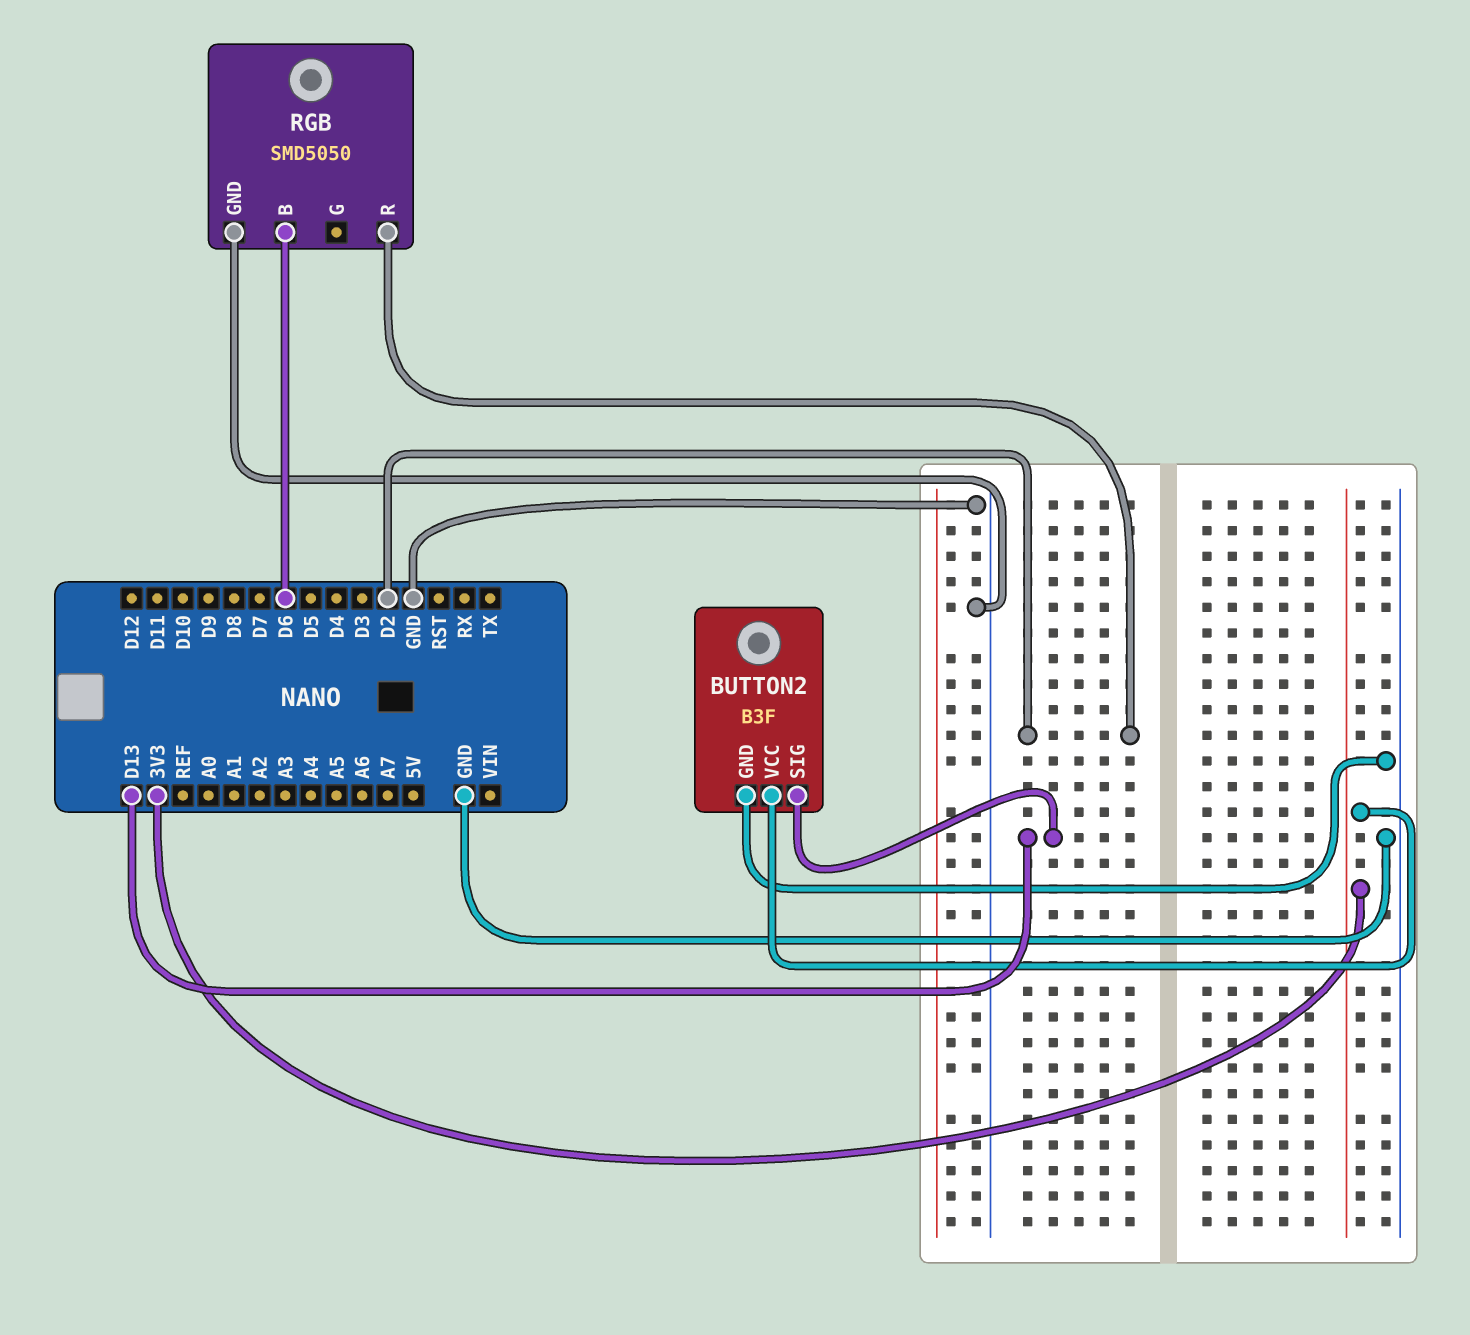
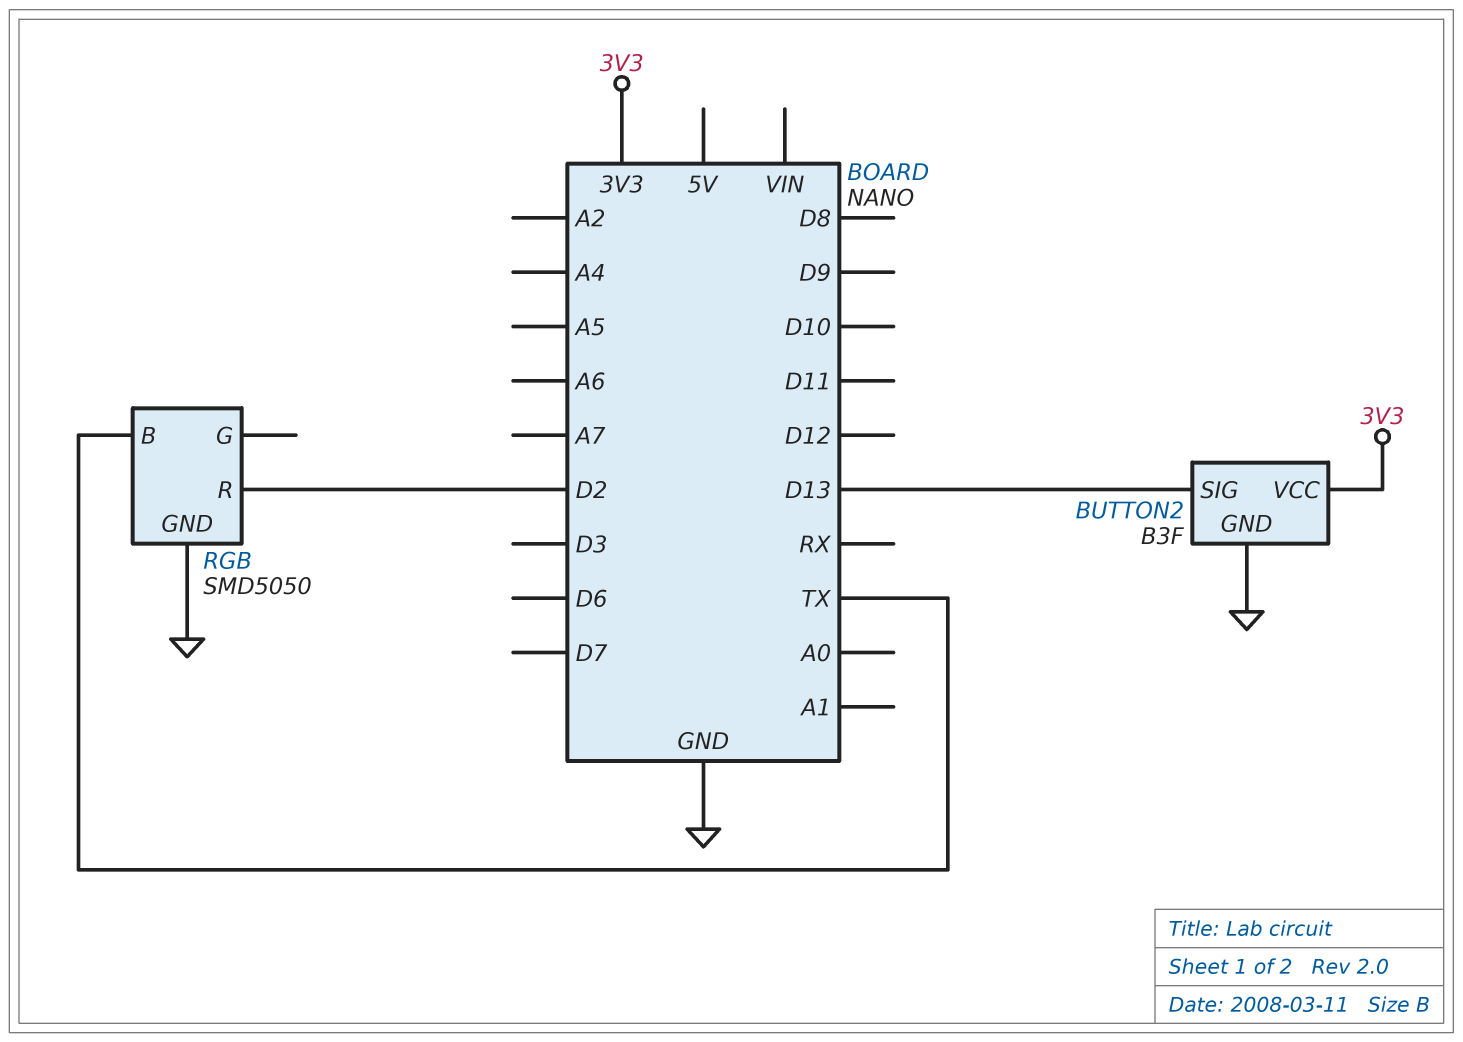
RGB pin B: D6 -> TX

